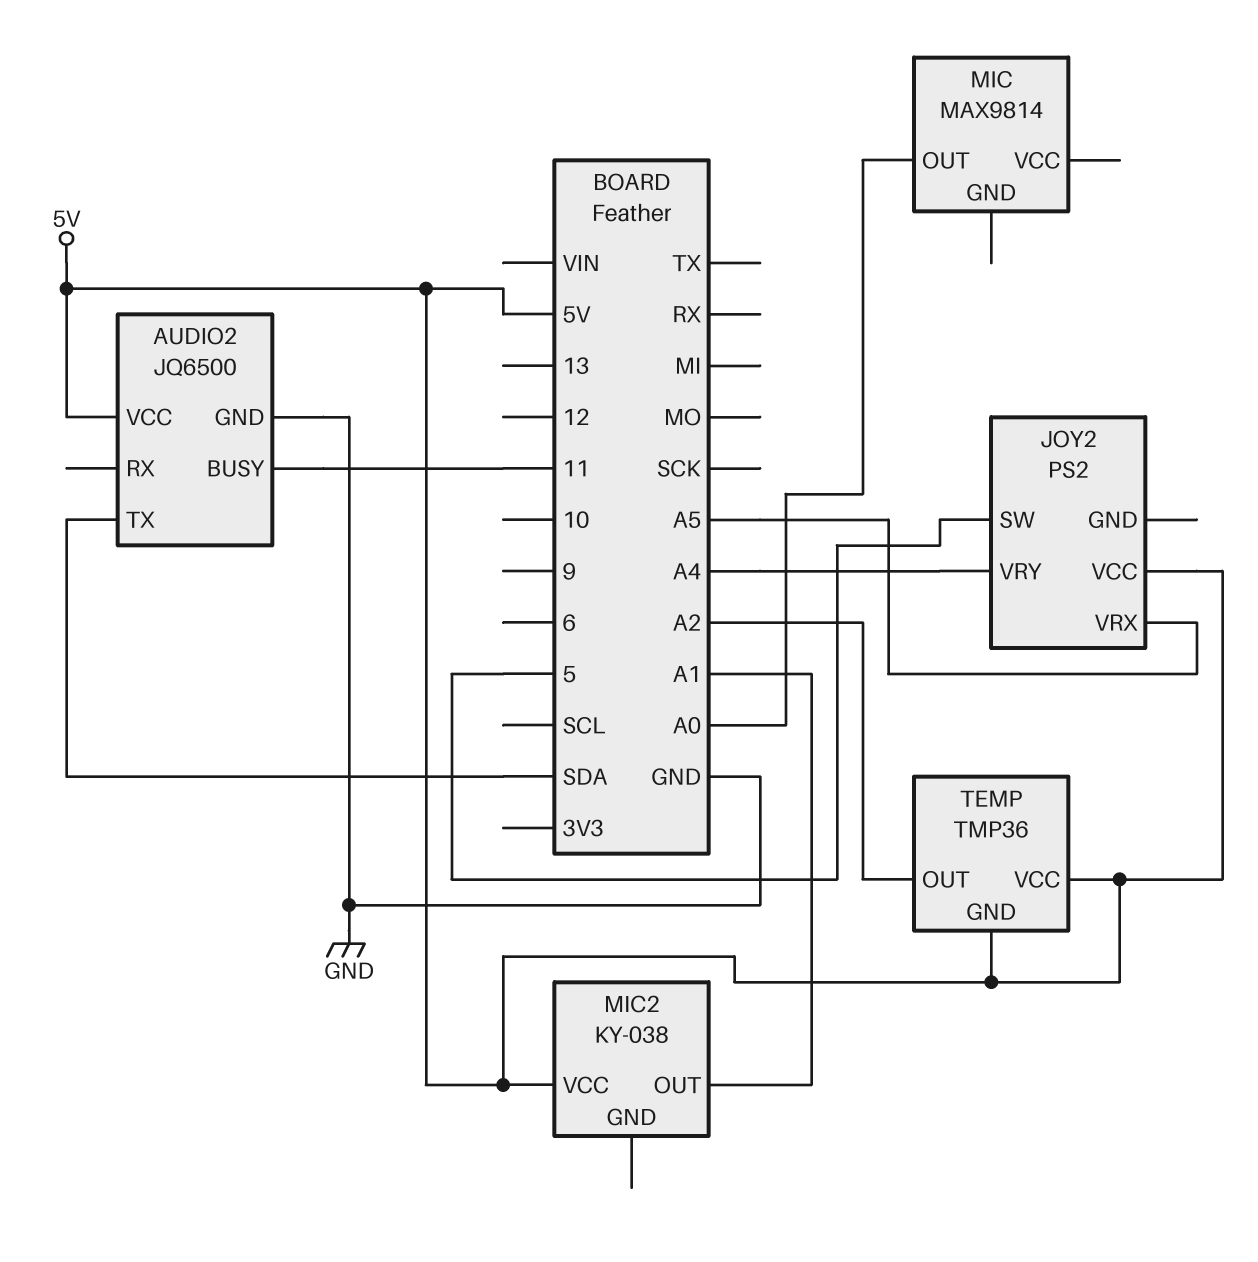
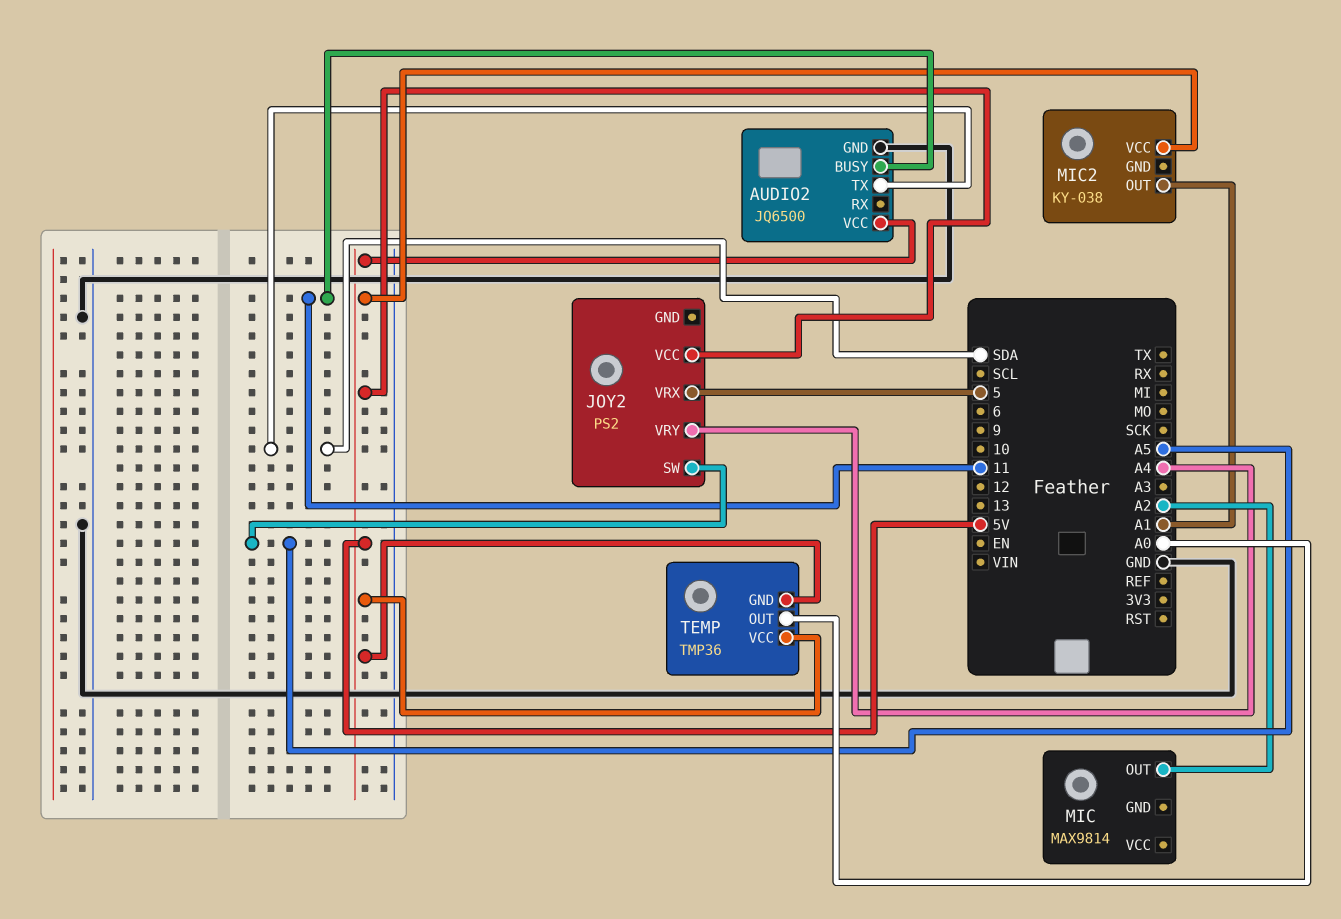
JOY2 pin SW: 5 -> A5
JOY2 pin VRX: A5 -> 5
MIC pin OUT: A0 -> A2
TEMP pin OUT: A2 -> A0

